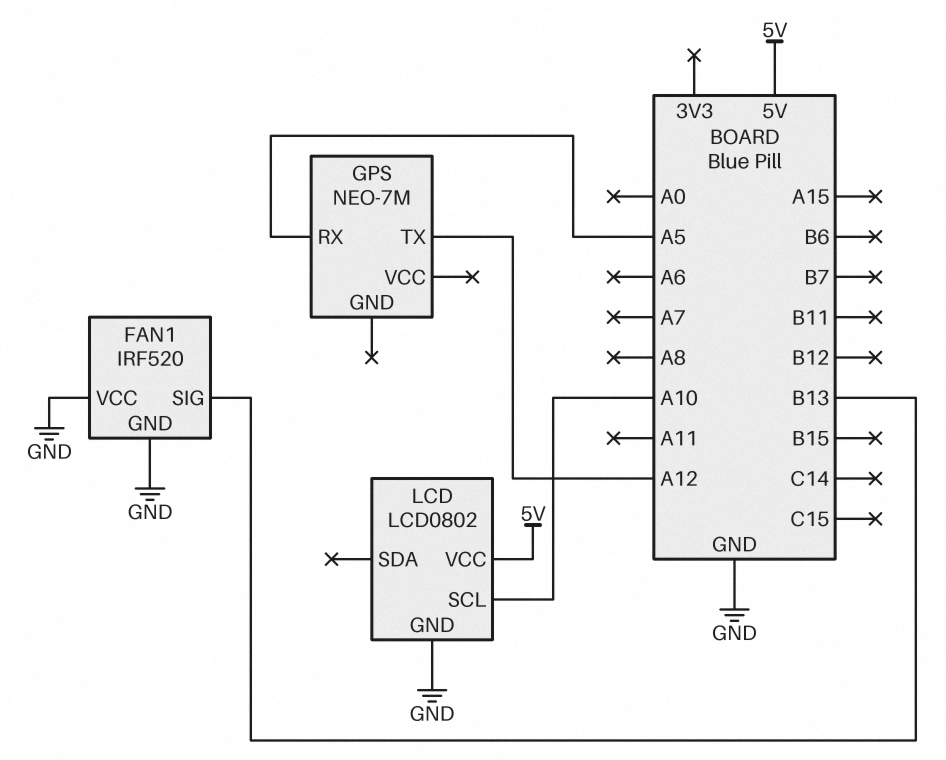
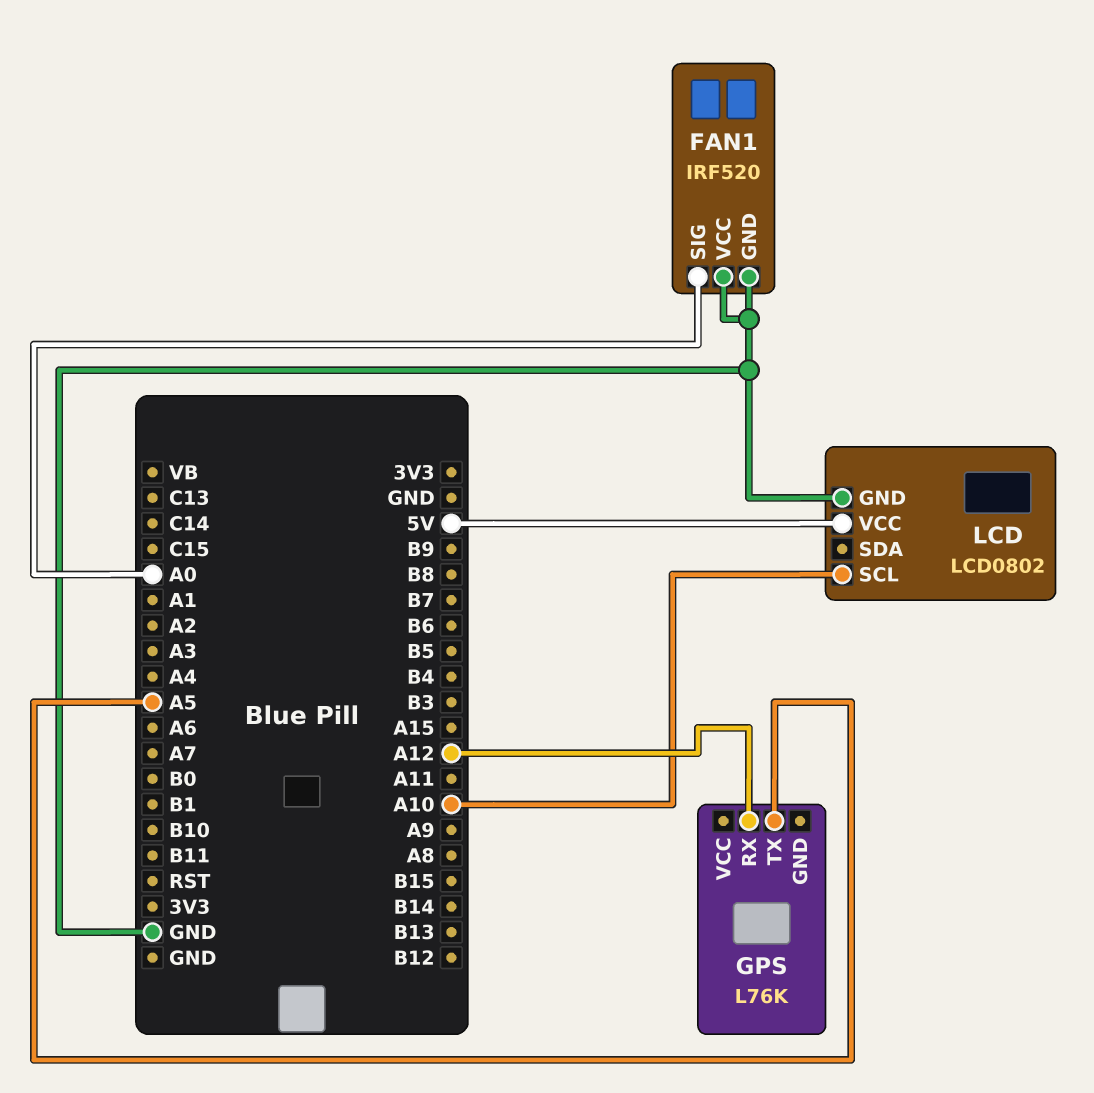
FAN1 pin SIG: B13 -> A0
GPS: NEO-7M -> L76K
GPS pin RX: A5 -> A12
GPS pin TX: A12 -> A5

